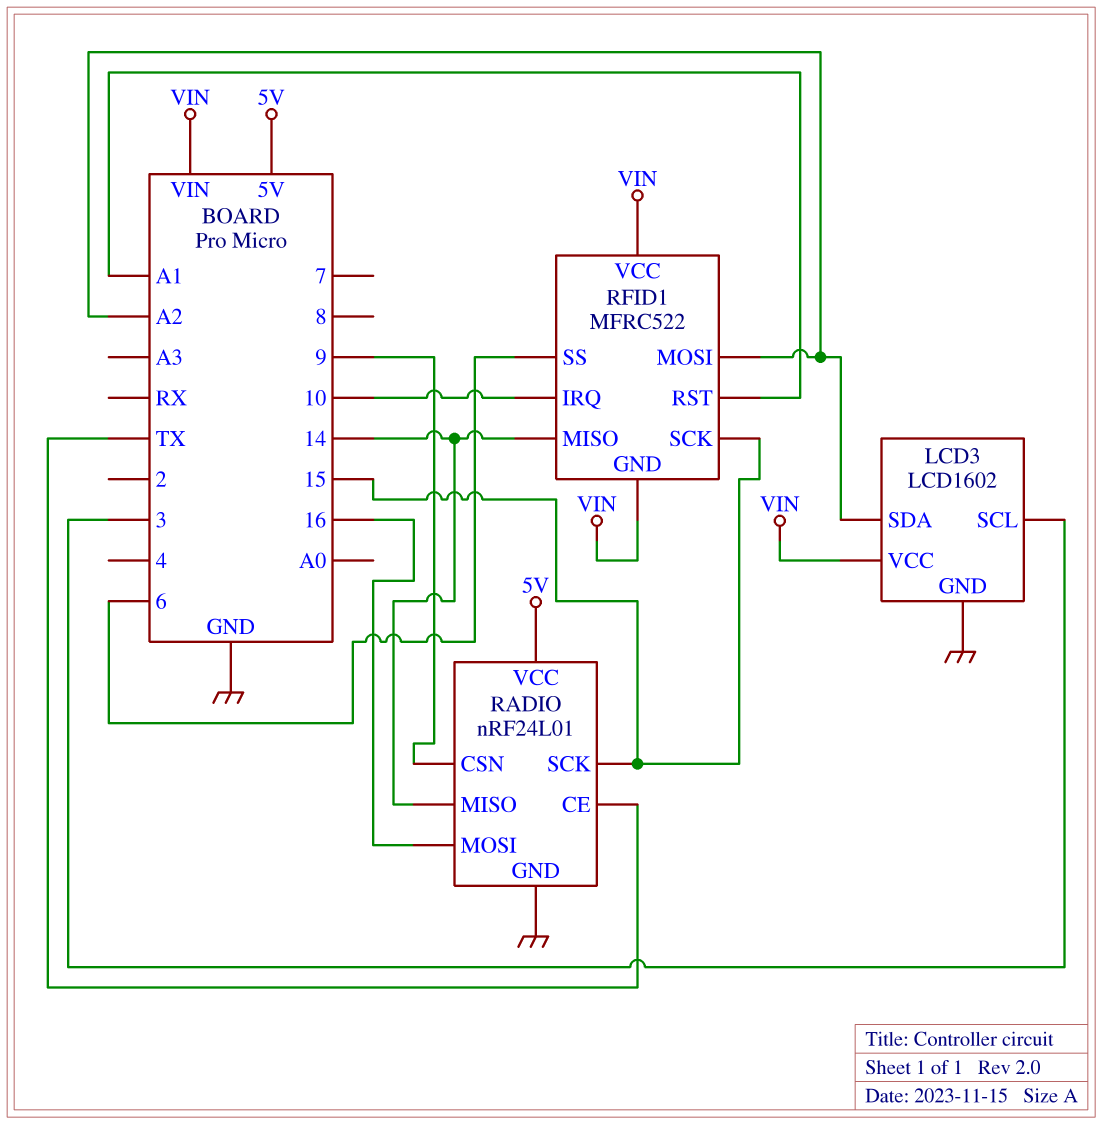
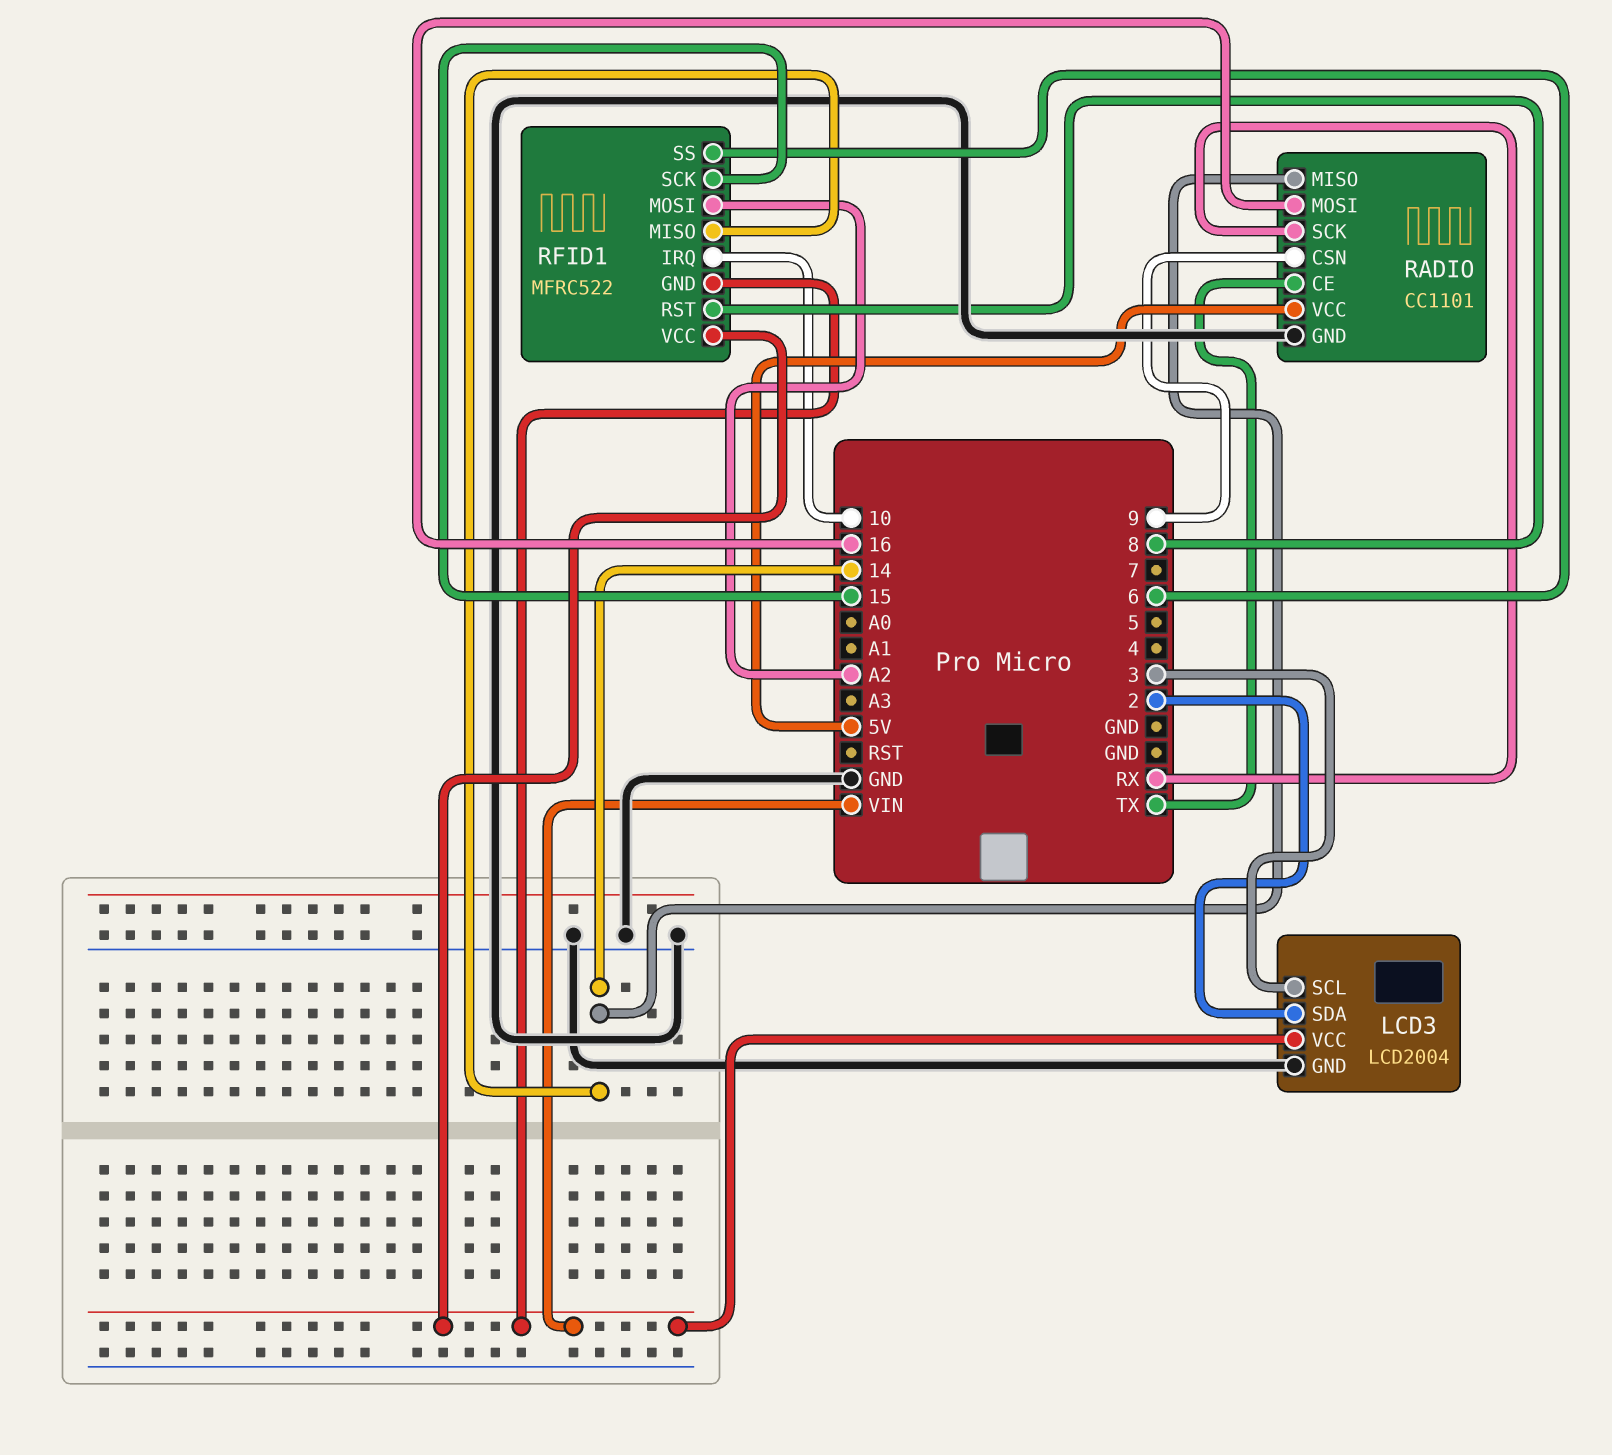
LCD3: LCD1602 -> LCD2004
LCD3 pin SDA: A2 -> 2
RADIO: nRF24L01 -> CC1101
RADIO pin SCK: 15 -> RX
RFID1 pin RST: A1 -> 8

